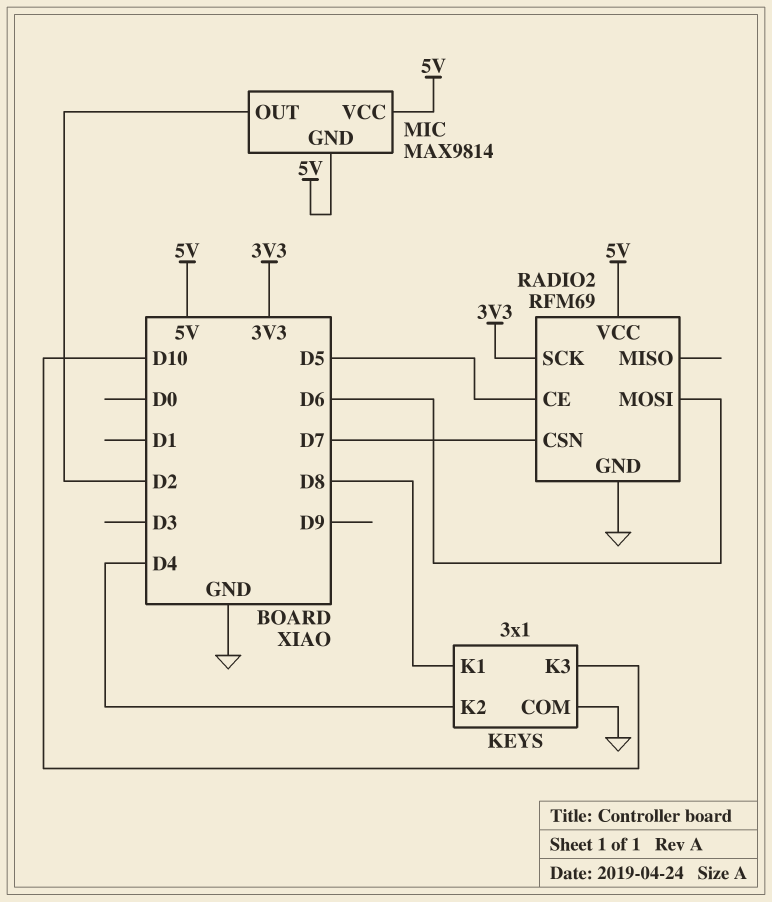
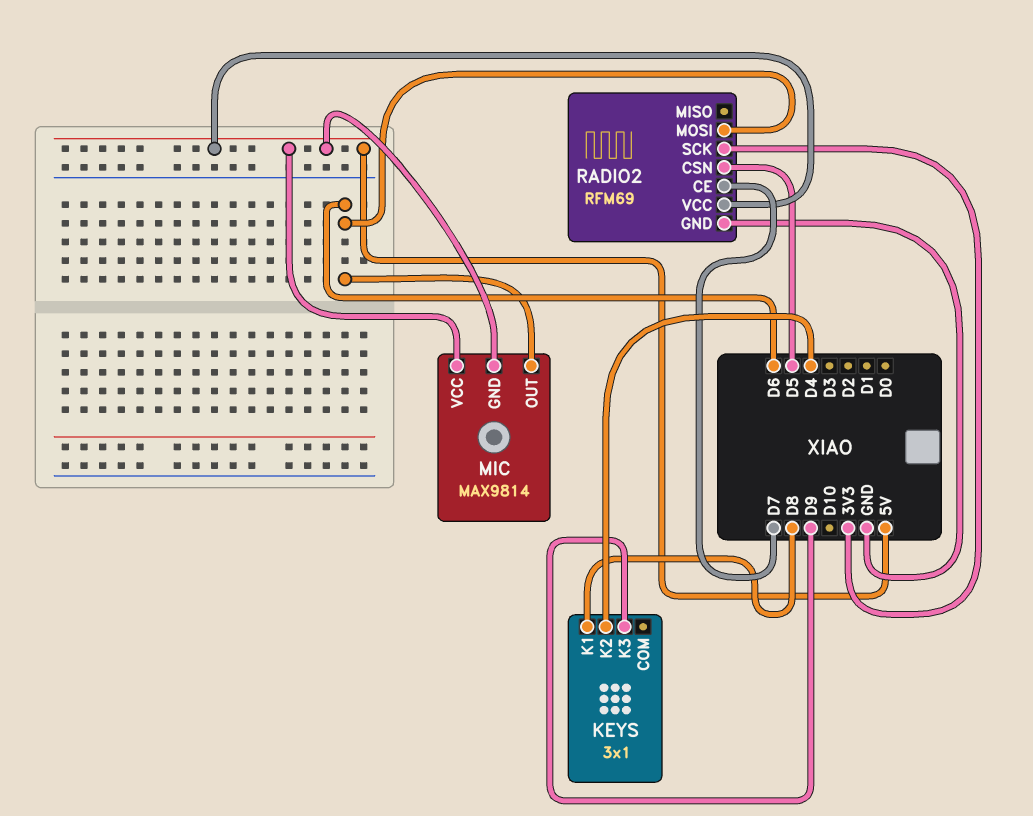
KEYS pin COM: GND -> none
KEYS pin K3: D10 -> D9
MIC pin OUT: D2 -> D6
RADIO2 pin CE: D5 -> D7
RADIO2 pin CSN: D7 -> D5

